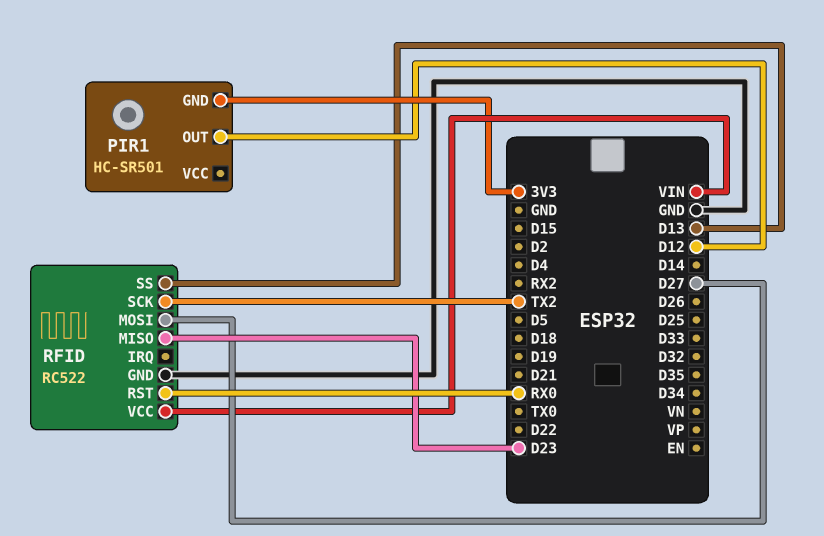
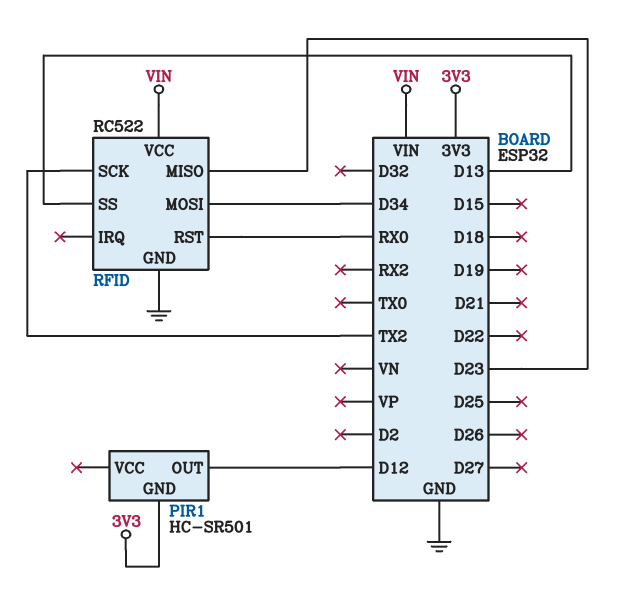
RFID pin MOSI: D27 -> D34

